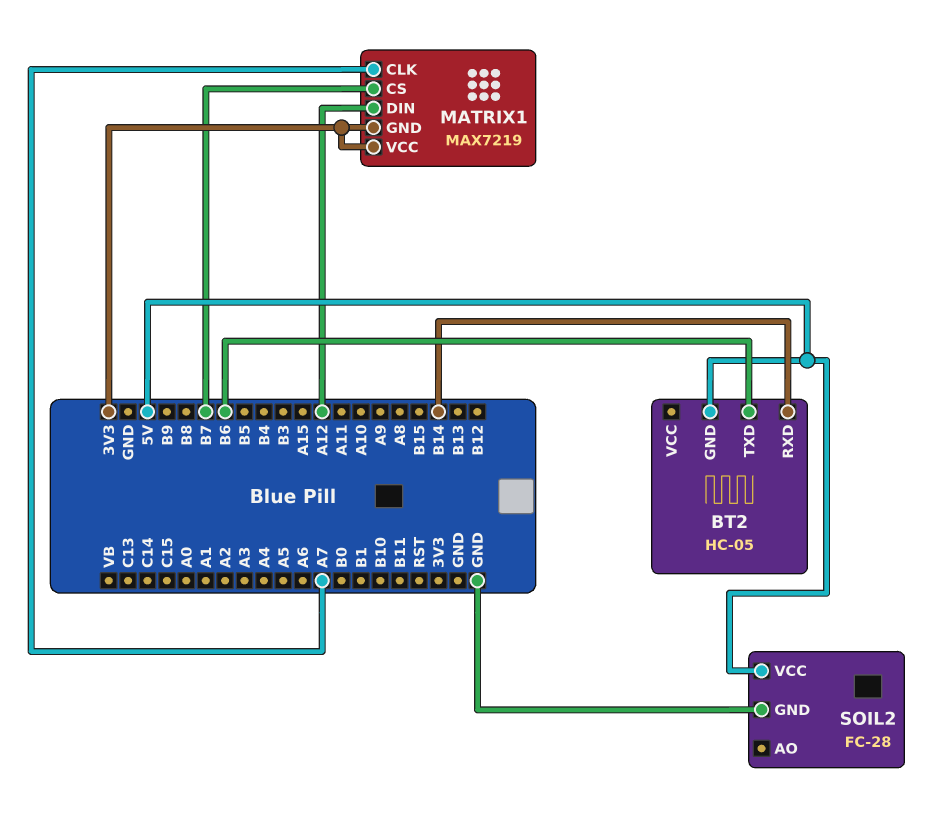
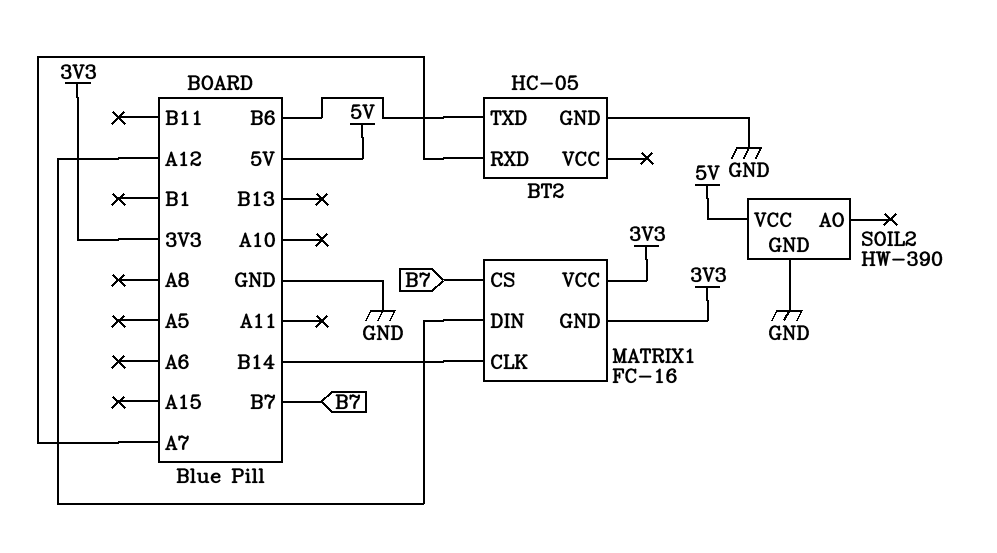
BT2 pin GND: 5V -> GND
BT2 pin RXD: B14 -> A7
MATRIX1: MAX7219 -> FC-16
MATRIX1 pin CLK: A7 -> B14
SOIL2: FC-28 -> HW-390

